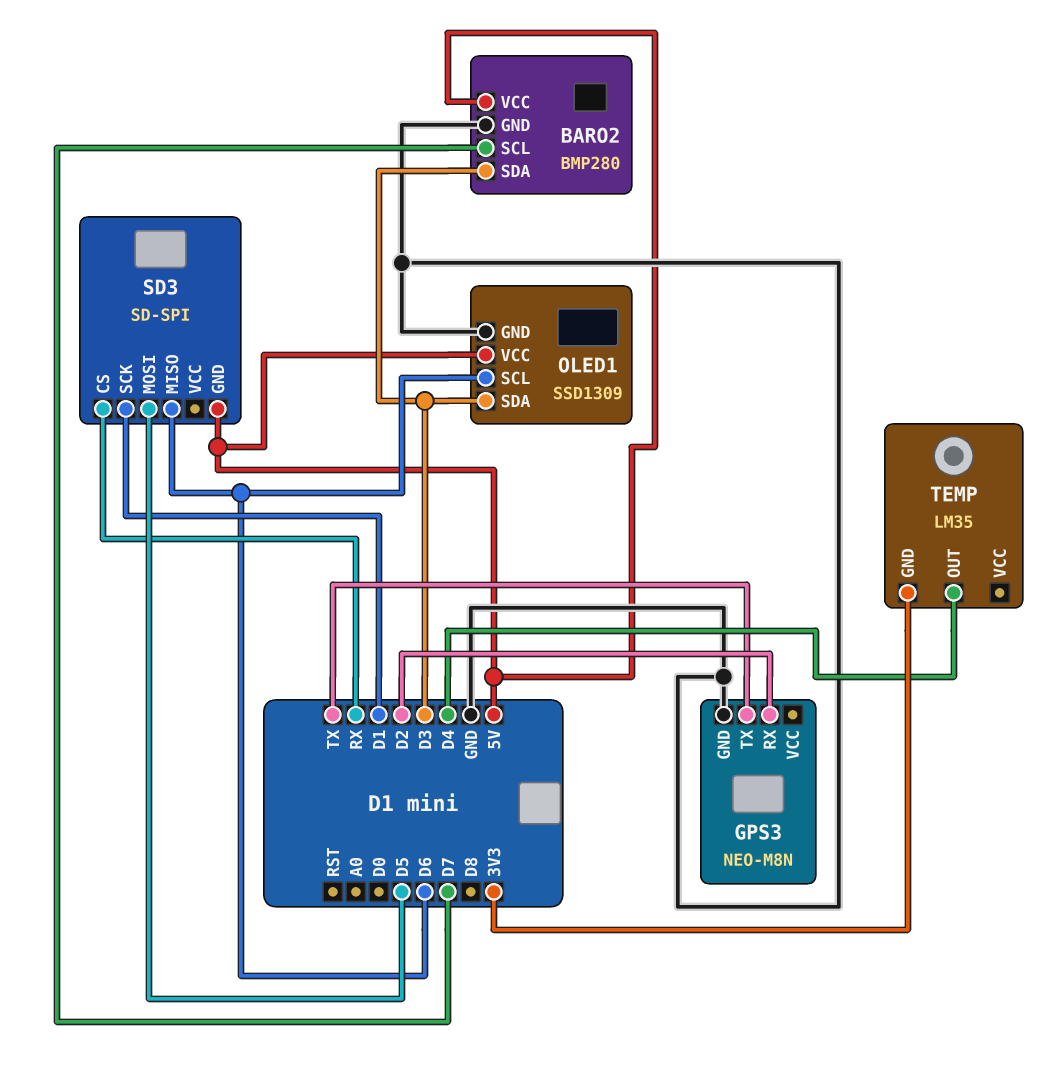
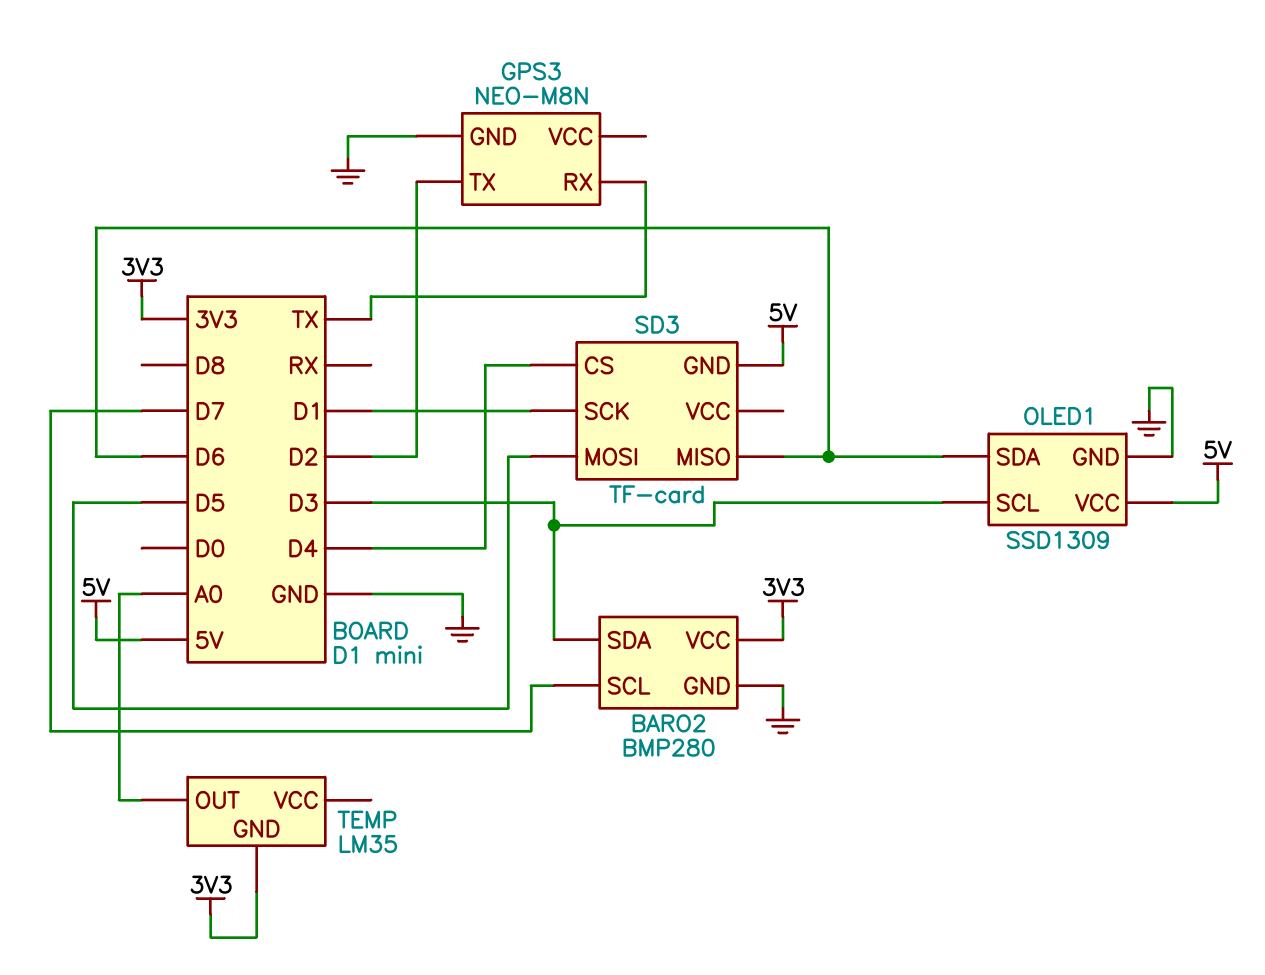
BARO2 pin VCC: 5V -> 3V3
GPS3 pin RX: D2 -> TX
GPS3 pin TX: TX -> D2
OLED1 pin SCL: D6 -> D3
OLED1 pin SDA: D3 -> D6
SD3: SD-SPI -> TF-card
SD3 pin CS: RX -> D4
TEMP pin OUT: D4 -> A0

